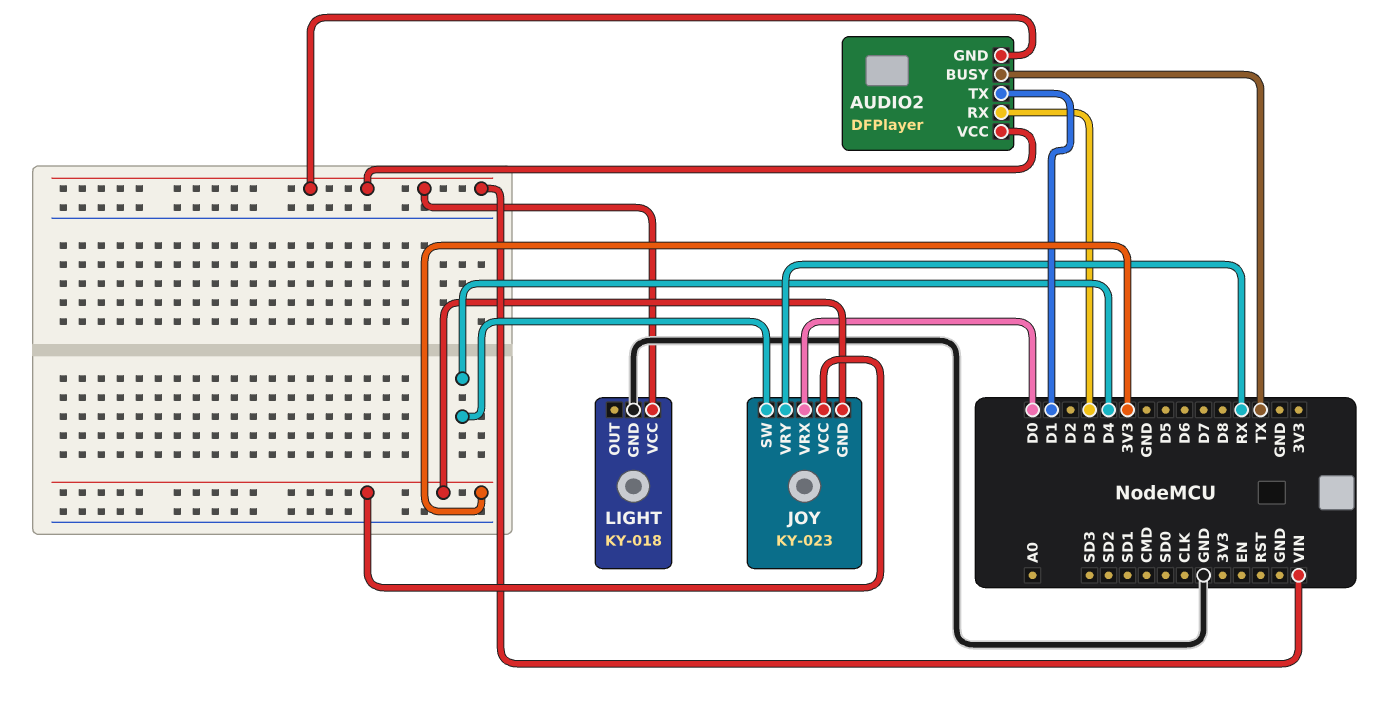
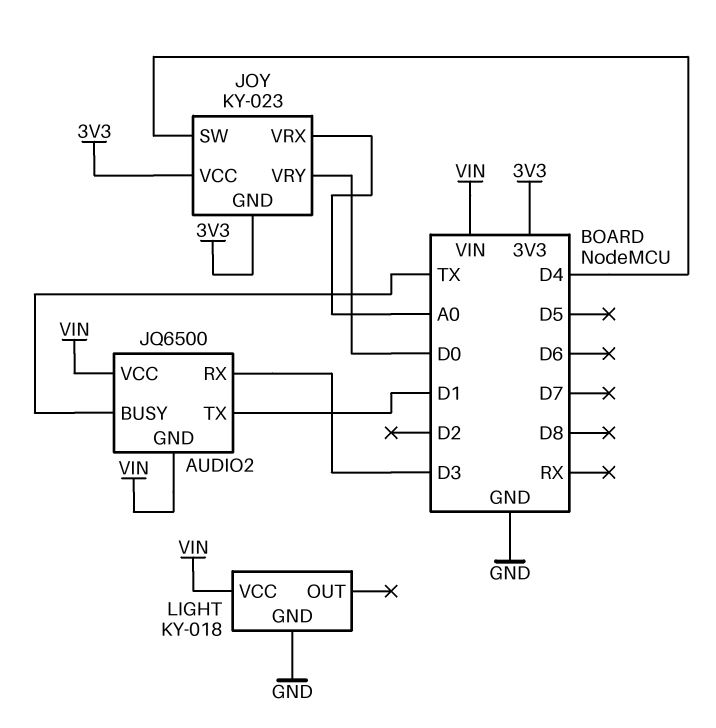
AUDIO2: DFPlayer -> JQ6500
JOY pin VRX: D0 -> A0
JOY pin VRY: RX -> D0

